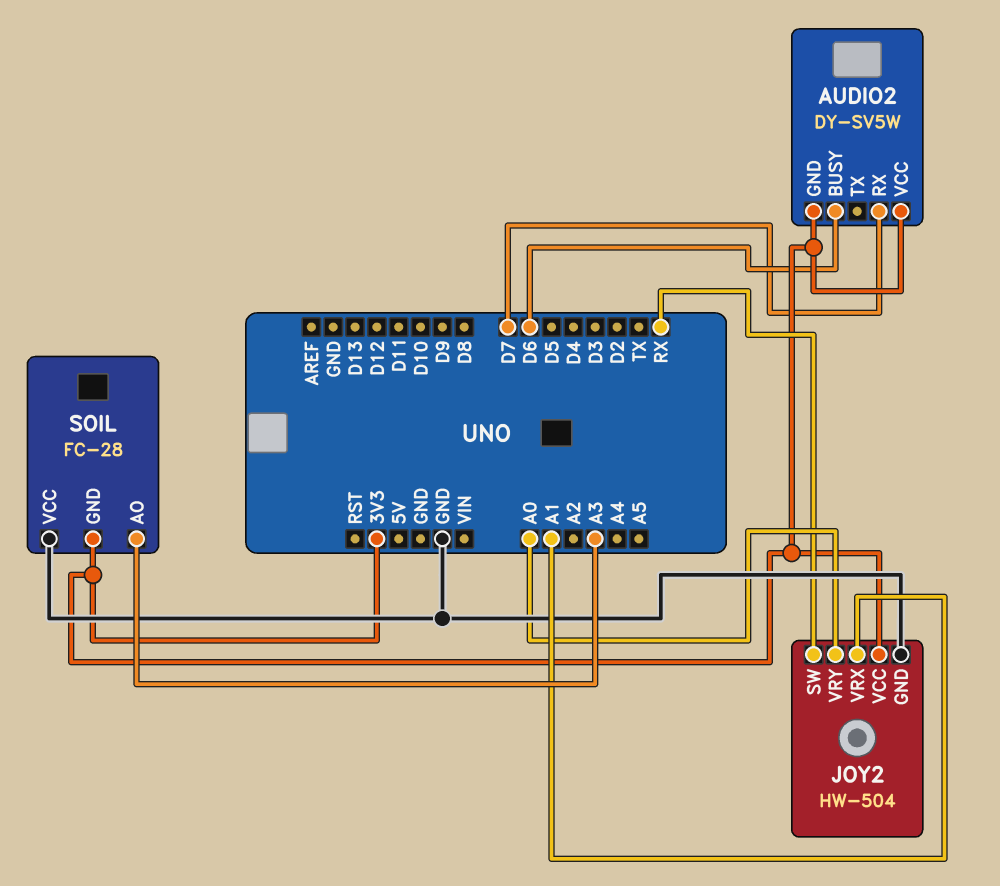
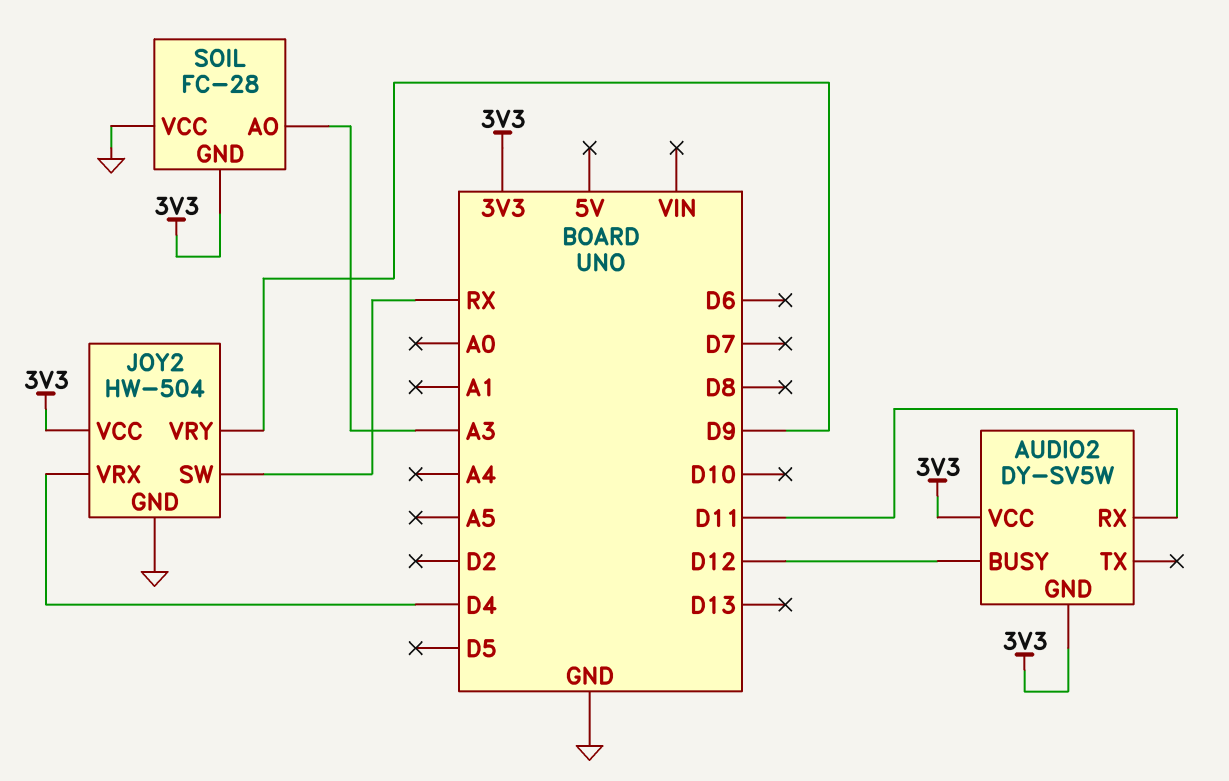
AUDIO2 pin BUSY: D6 -> D12
AUDIO2 pin RX: D7 -> D11
JOY2 pin VRX: A1 -> D4
JOY2 pin VRY: A0 -> D9

